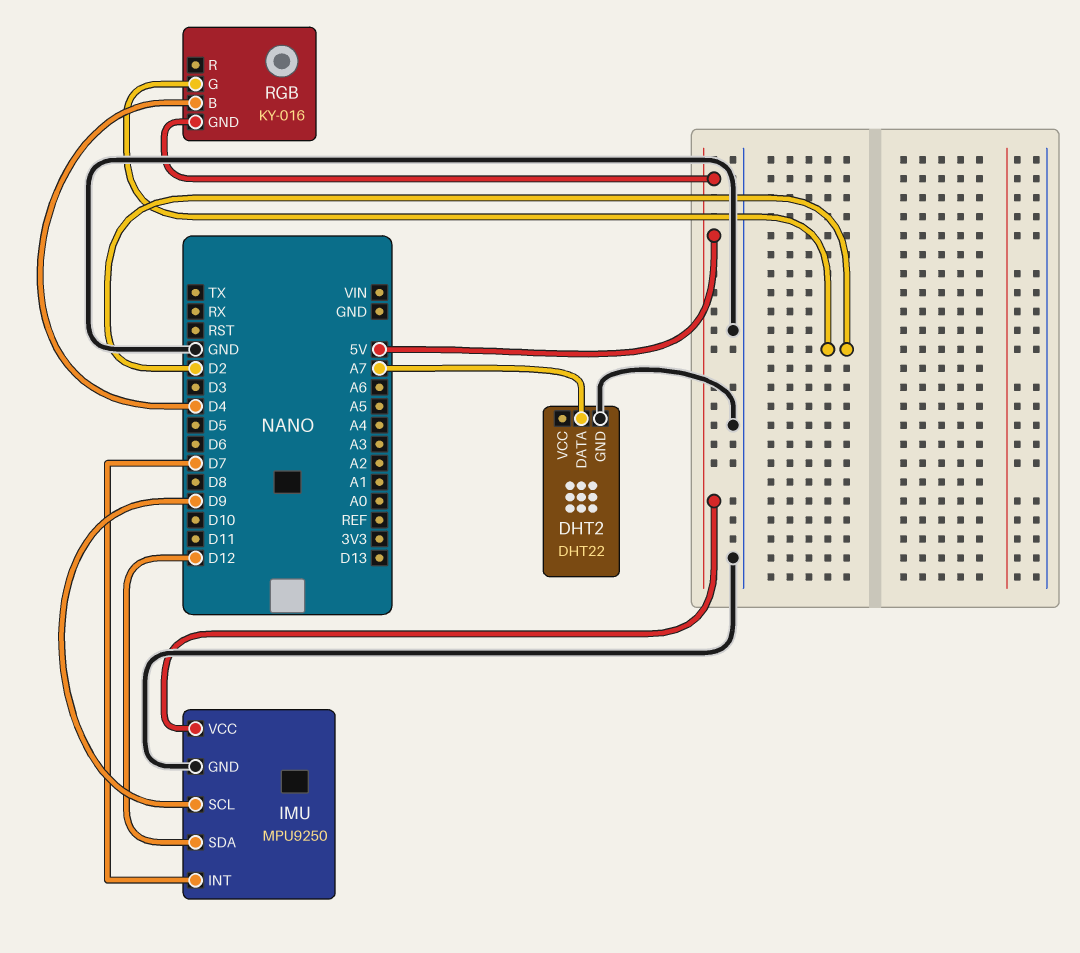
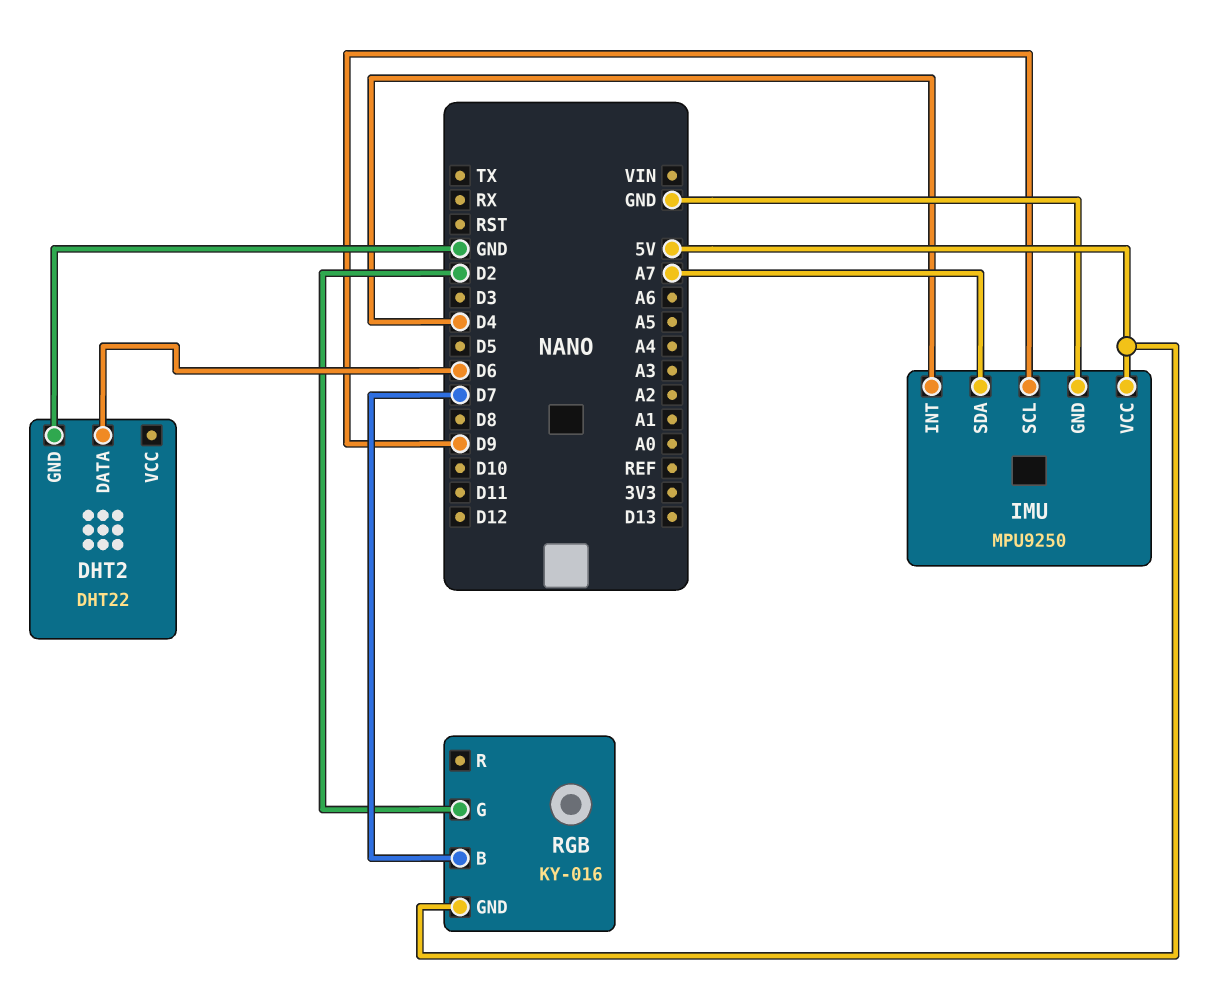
DHT2 pin DATA: A7 -> D6
IMU pin INT: D7 -> D4
IMU pin SDA: D12 -> A7
RGB pin B: D4 -> D7

